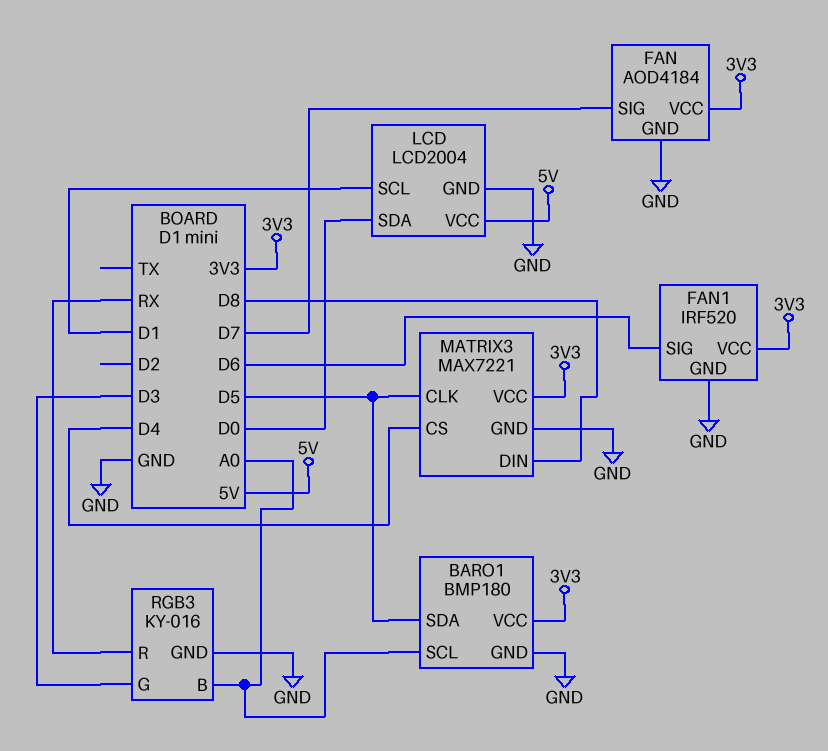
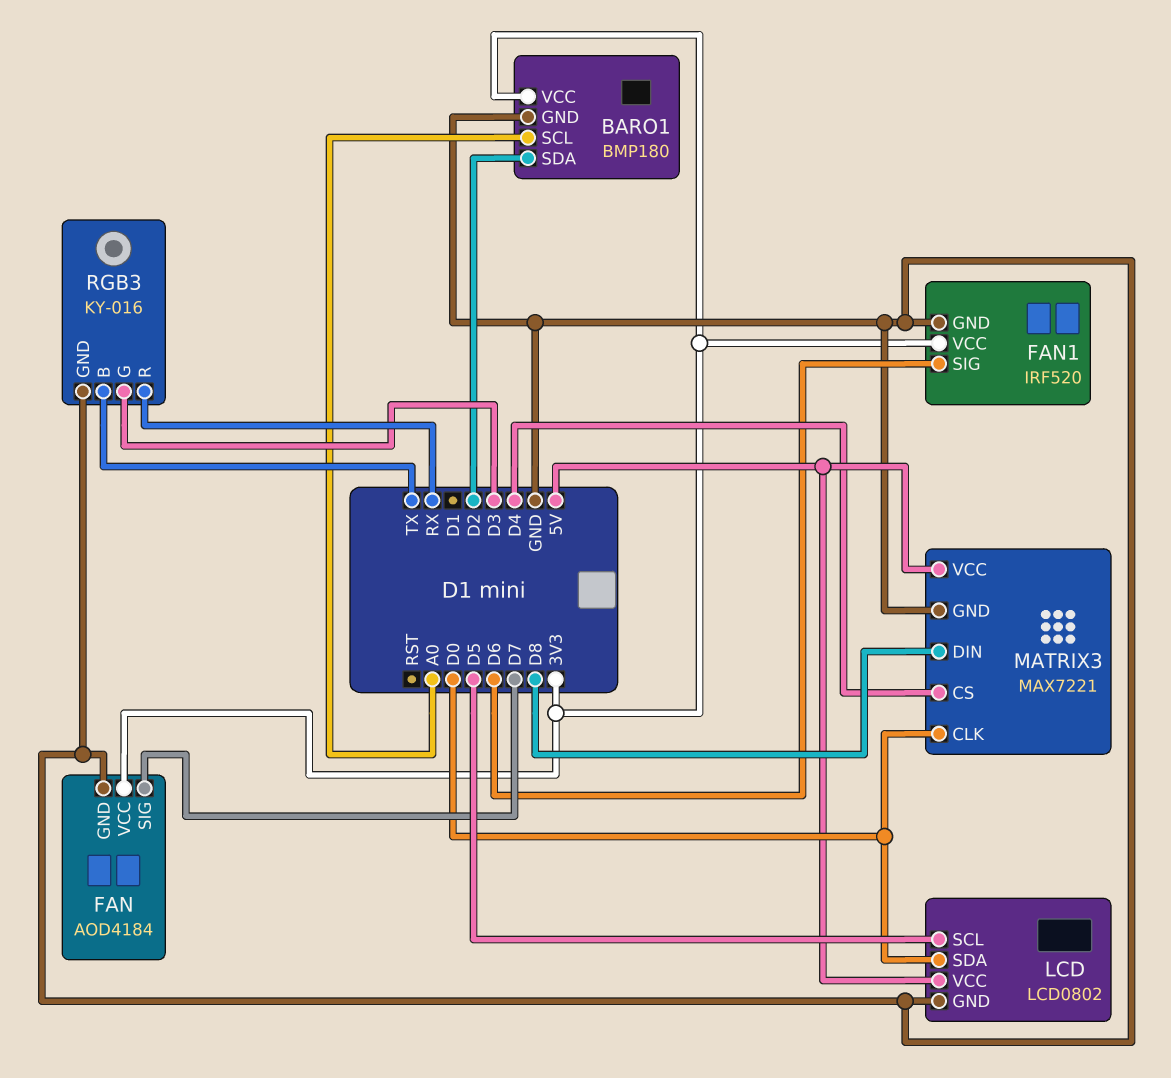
BARO1 pin SDA: D5 -> D2
LCD: LCD2004 -> LCD0802
LCD pin SCL: D1 -> D5
MATRIX3 pin CLK: D5 -> D0
MATRIX3 pin VCC: 3V3 -> 5V
RGB3 pin B: A0 -> TX

